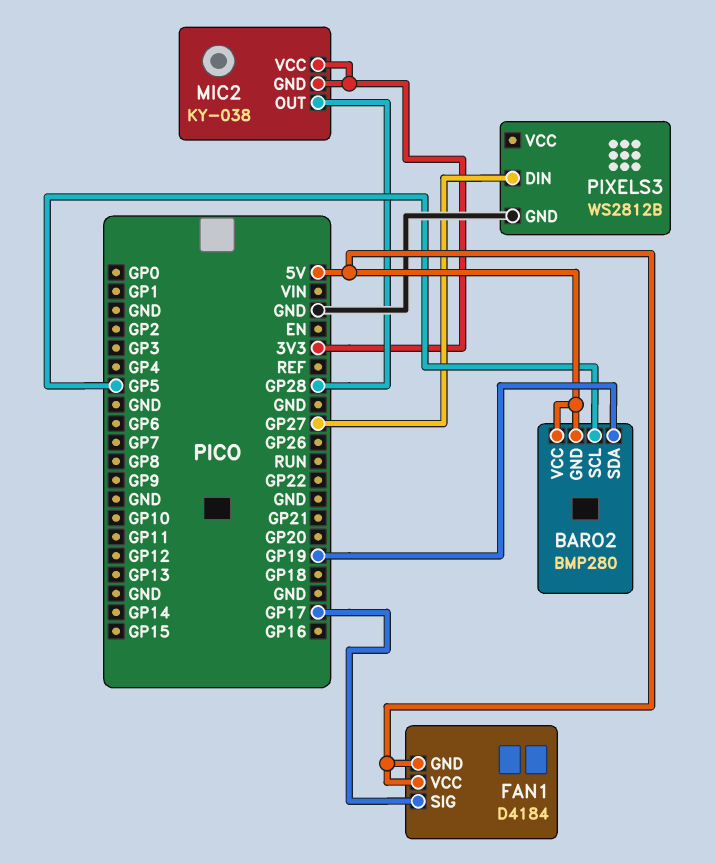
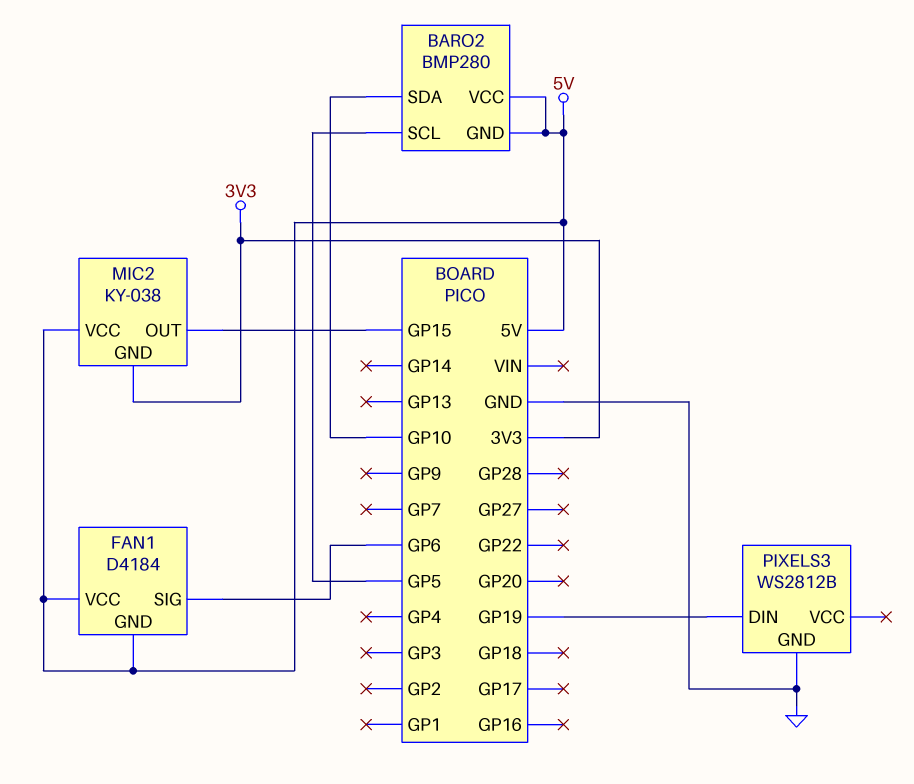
BARO2 pin SDA: GP19 -> GP10
FAN1 pin SIG: GP17 -> GP6
MIC2 pin OUT: GP28 -> GP15
MIC2 pin VCC: 3V3 -> 5V
PIXELS3 pin DIN: GP27 -> GP19

